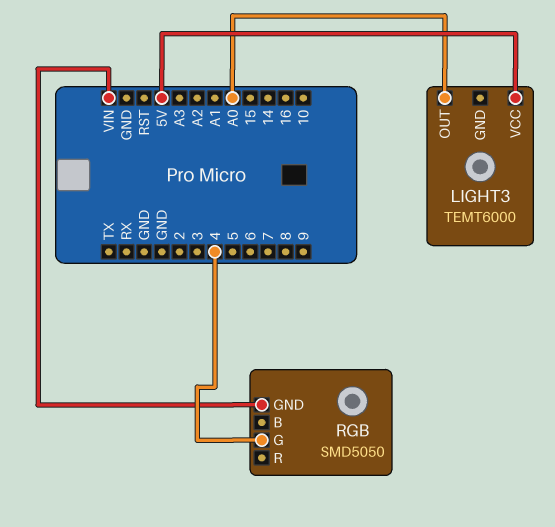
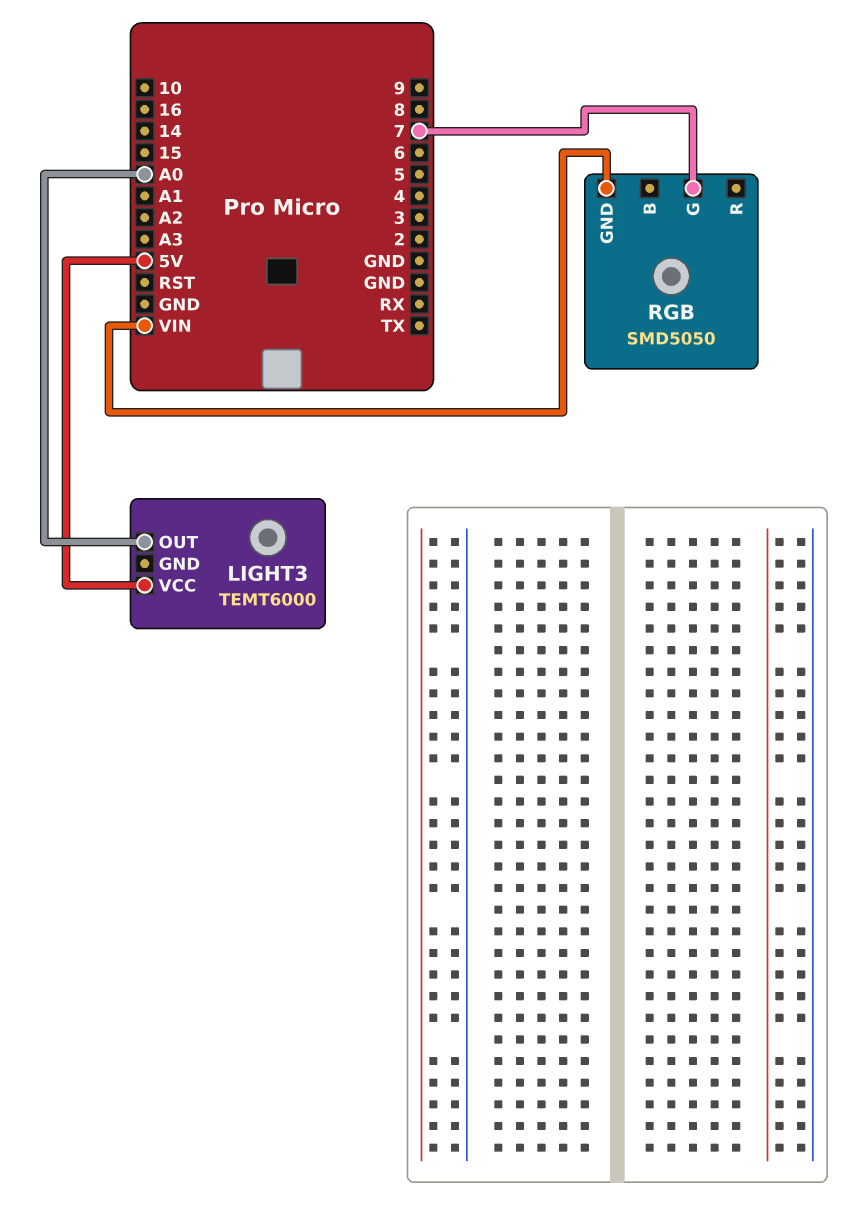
RGB pin G: 4 -> 7

